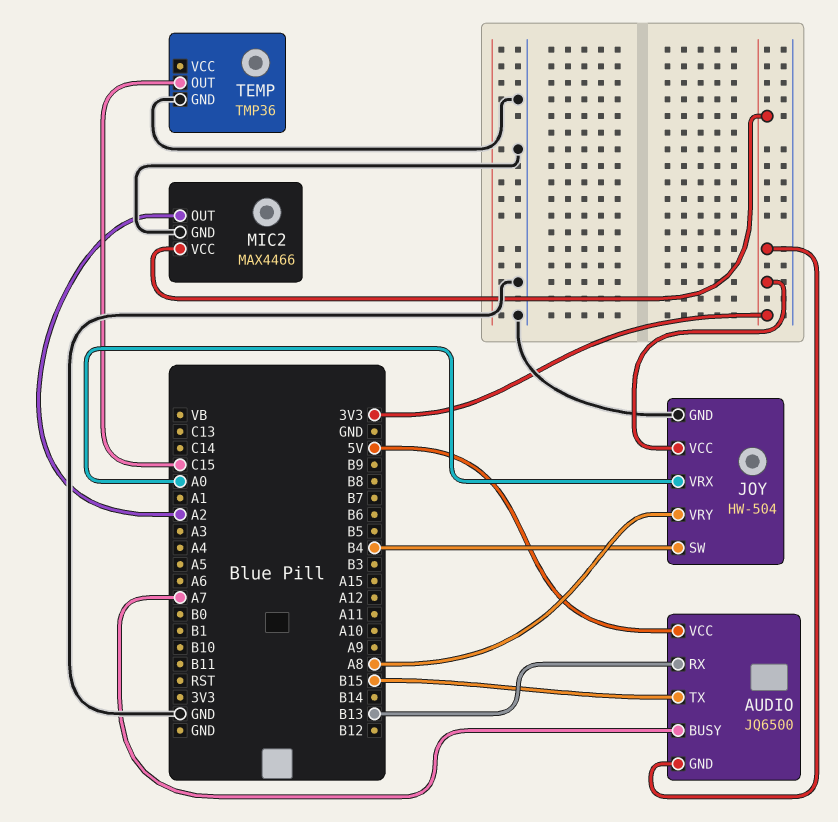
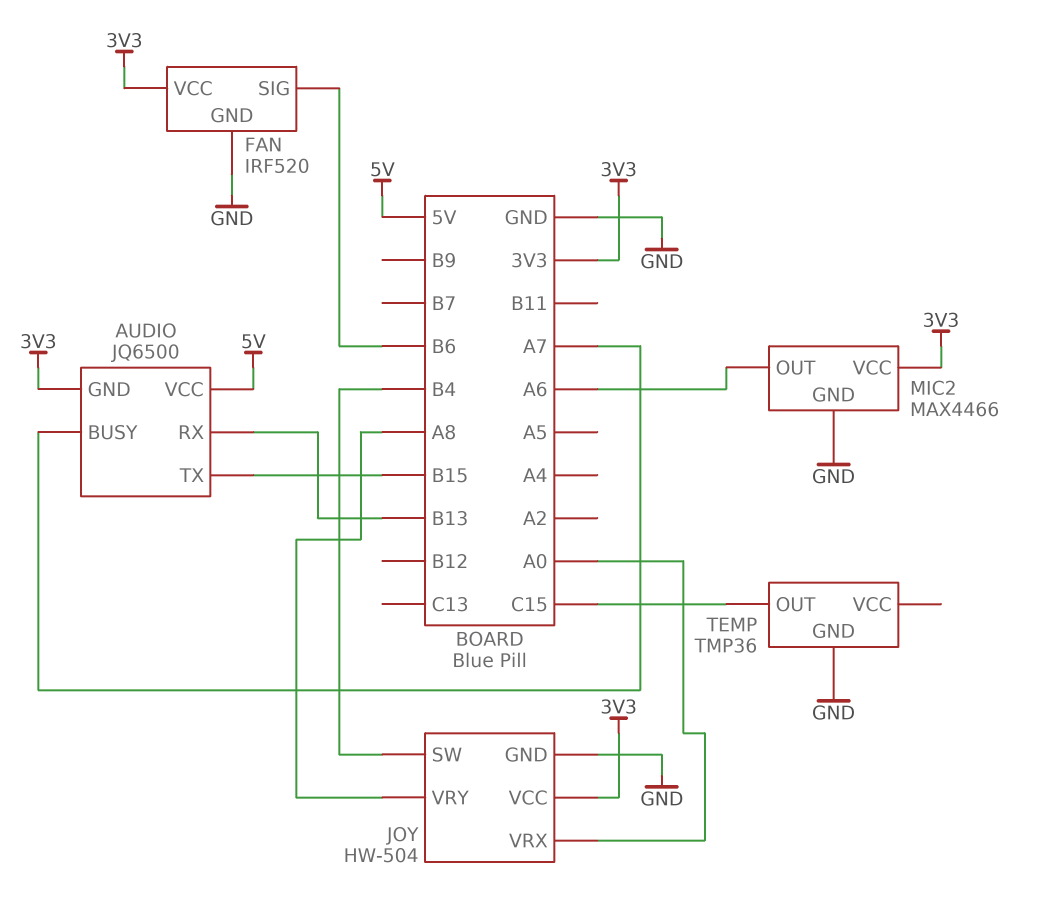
FAN: none -> IRF520
FAN pin GND: none -> GND
FAN pin SIG: none -> B6
FAN pin VCC: none -> 3V3
MIC2 pin OUT: A2 -> A6

